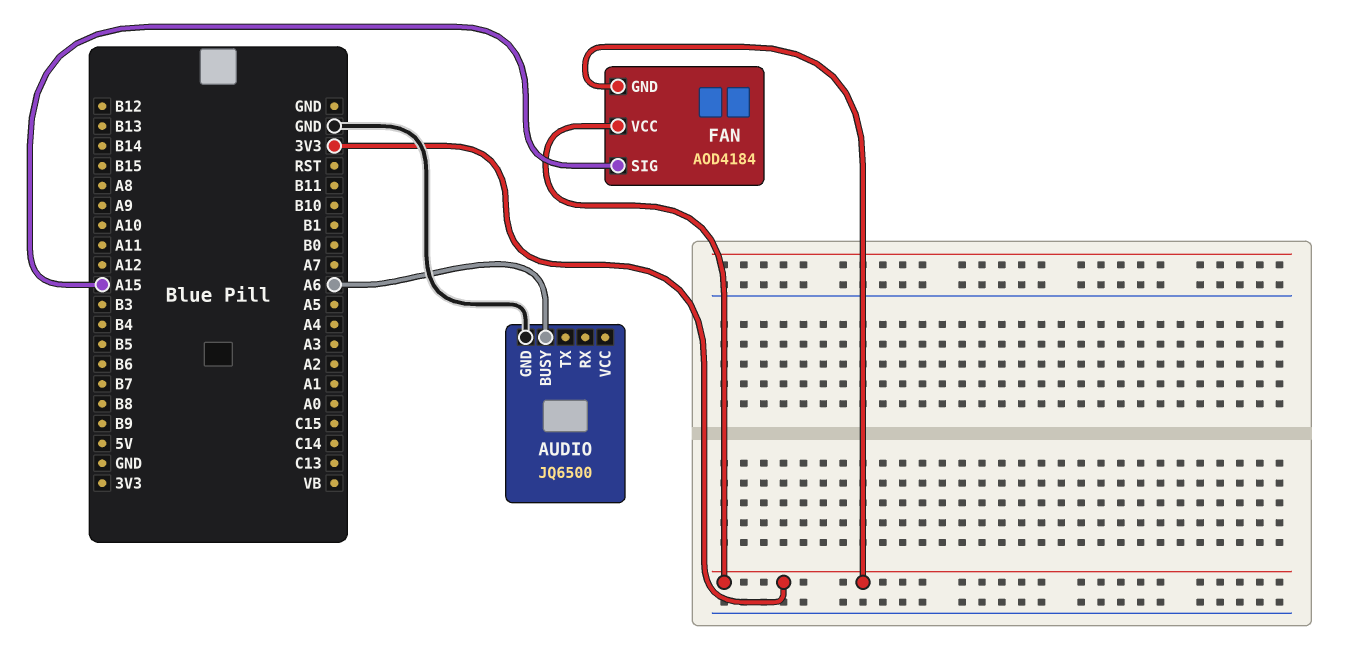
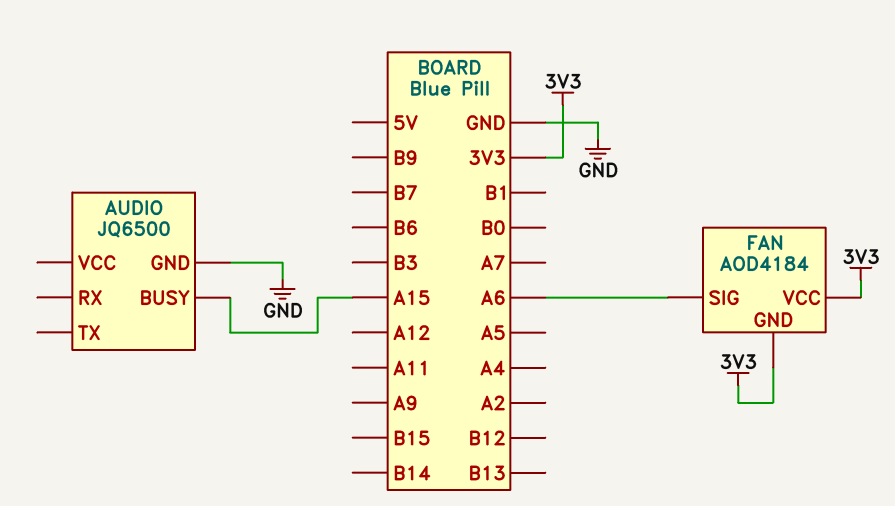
AUDIO pin BUSY: A6 -> A15
FAN pin SIG: A15 -> A6

